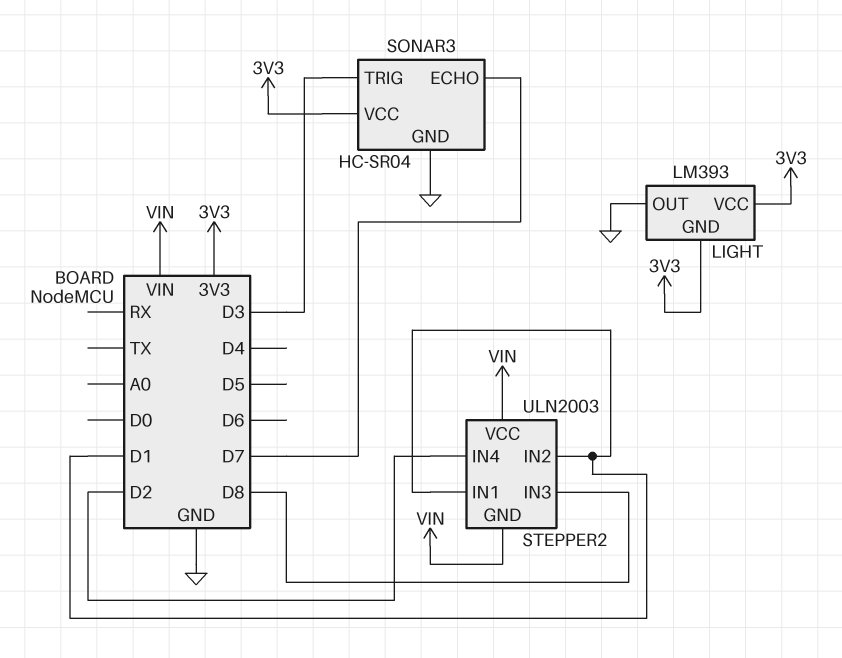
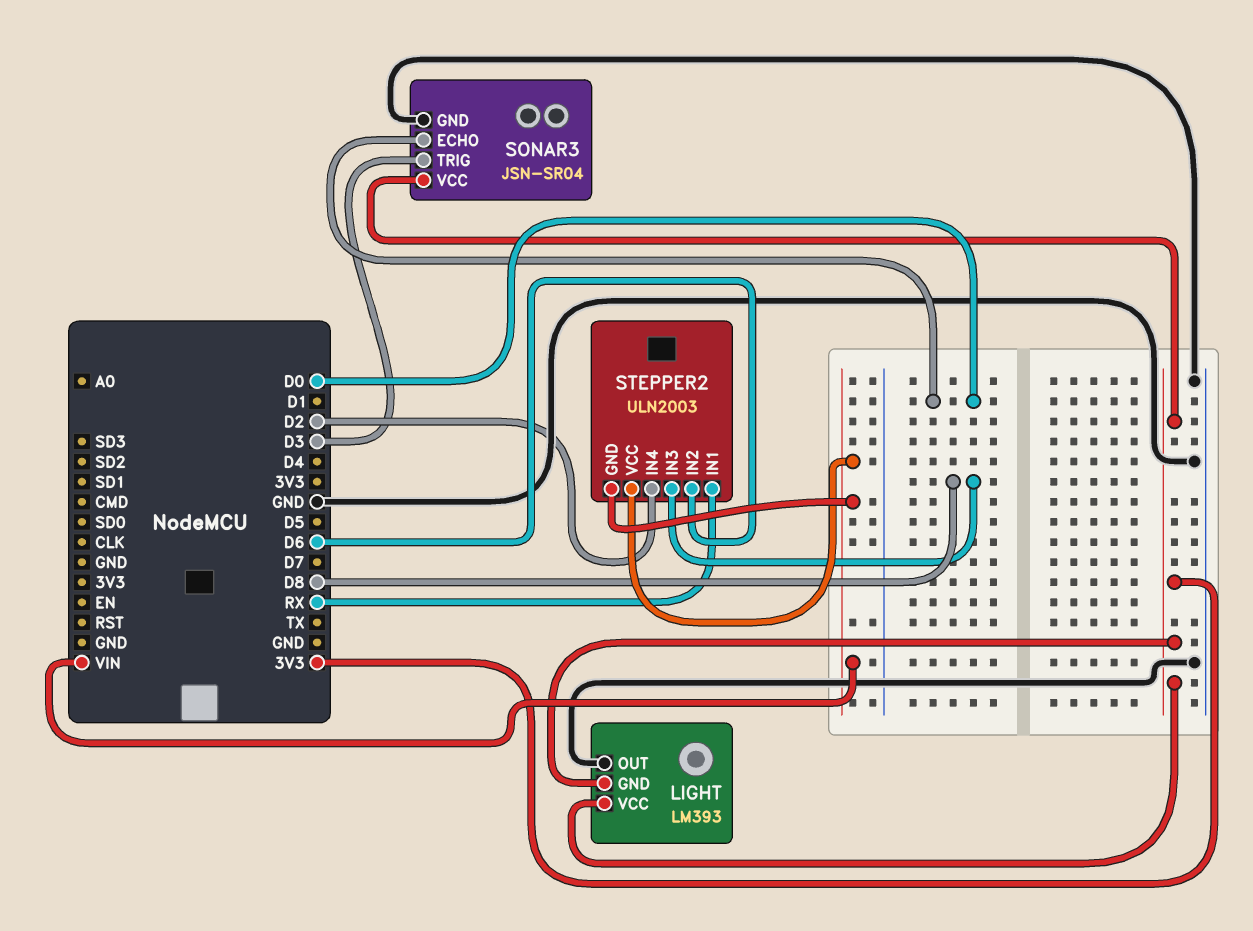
SONAR3: HC-SR04 -> JSN-SR04
SONAR3 pin ECHO: D7 -> D0
STEPPER2 pin IN1: D1 -> RX
STEPPER2 pin IN2: D1 -> D6

